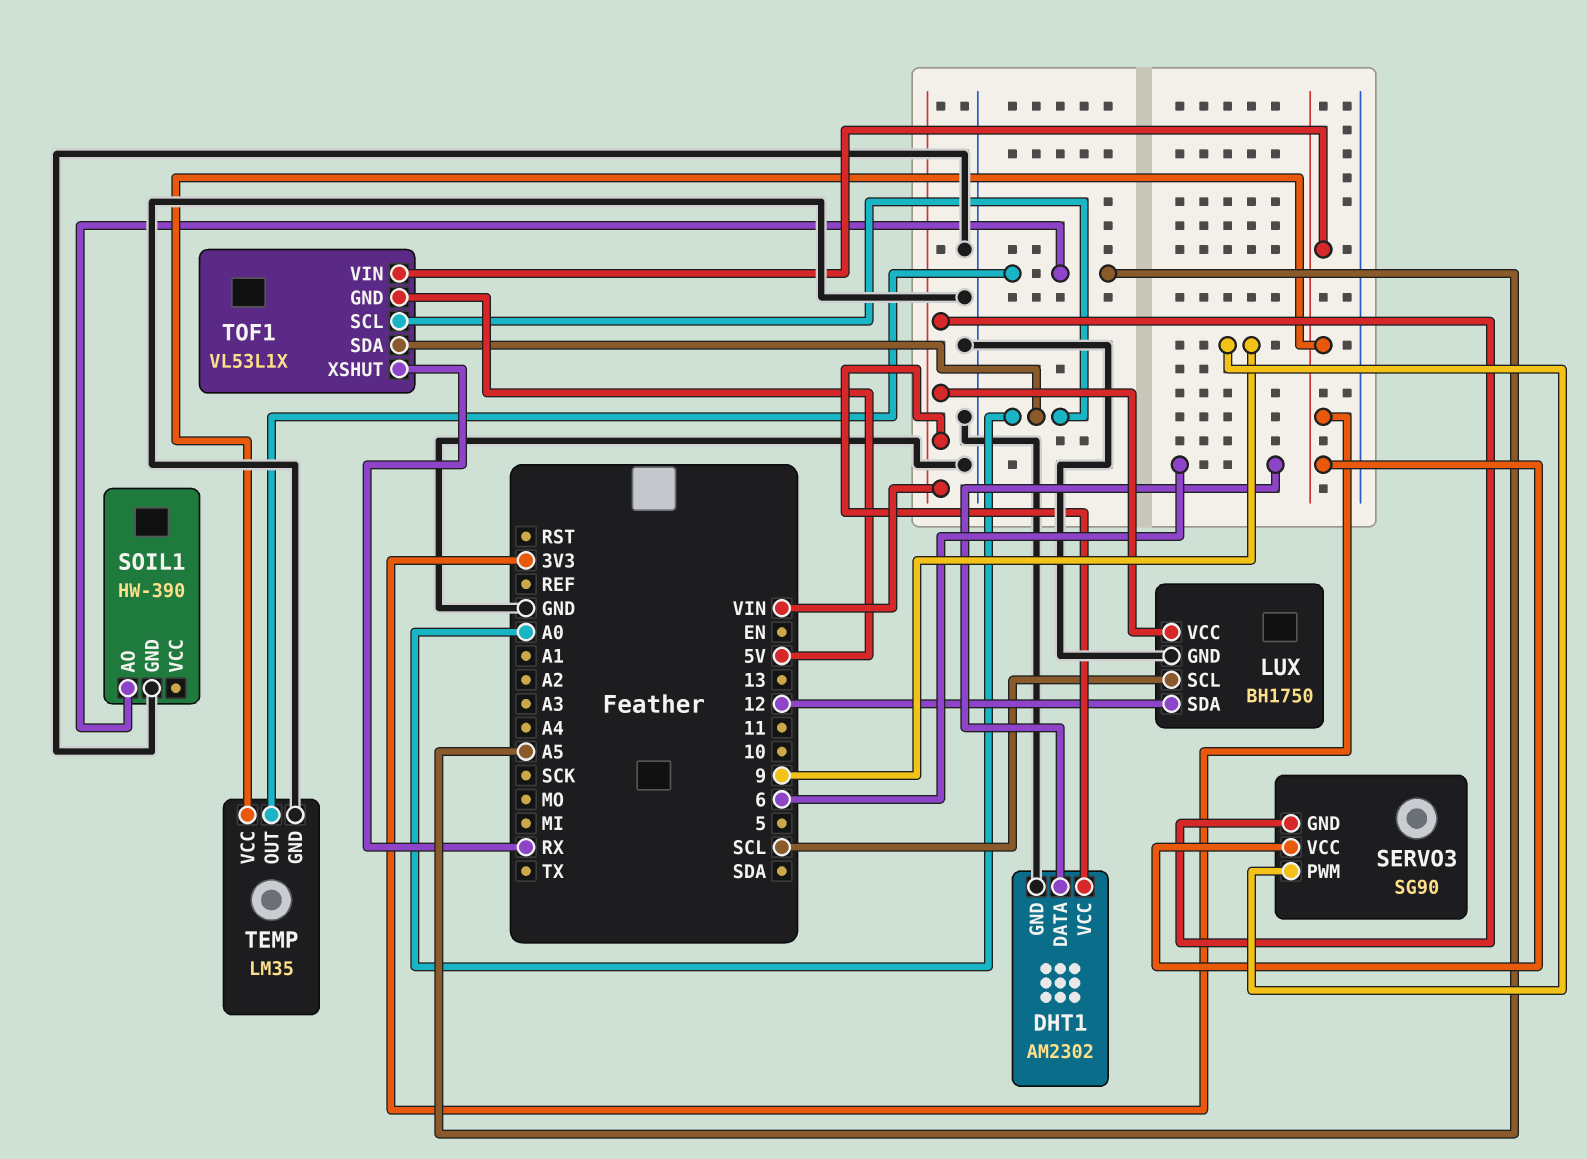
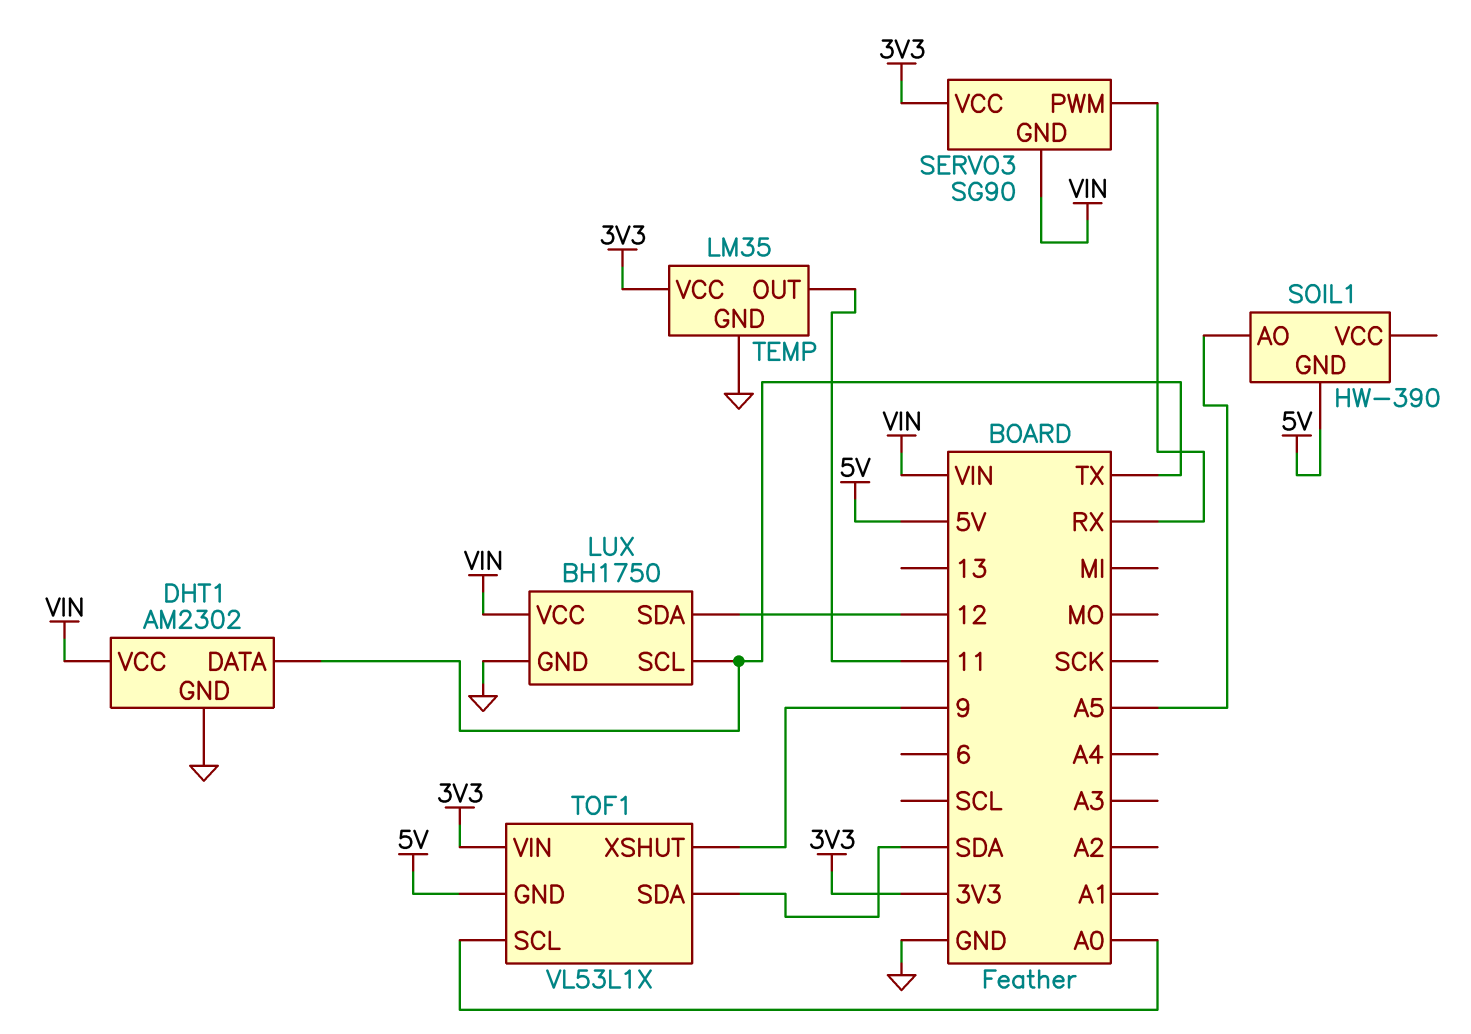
DHT1 pin DATA: 6 -> TX
LUX pin SCL: SCL -> TX
SERVO3 pin PWM: 9 -> RX
SOIL1 pin GND: GND -> 5V
TEMP pin OUT: A5 -> 11
TOF1 pin SDA: A0 -> SDA
TOF1 pin XSHUT: RX -> 9

